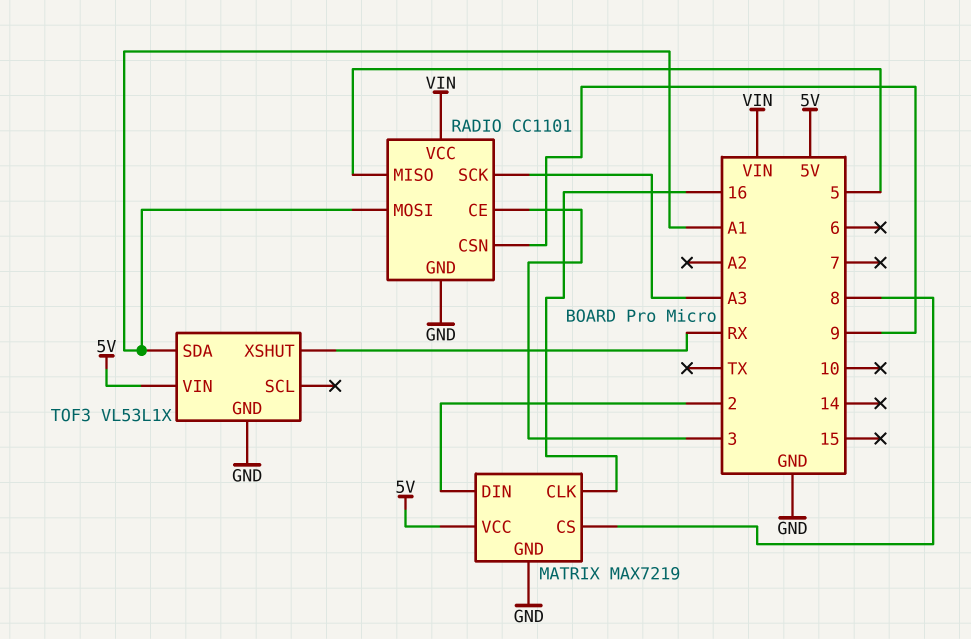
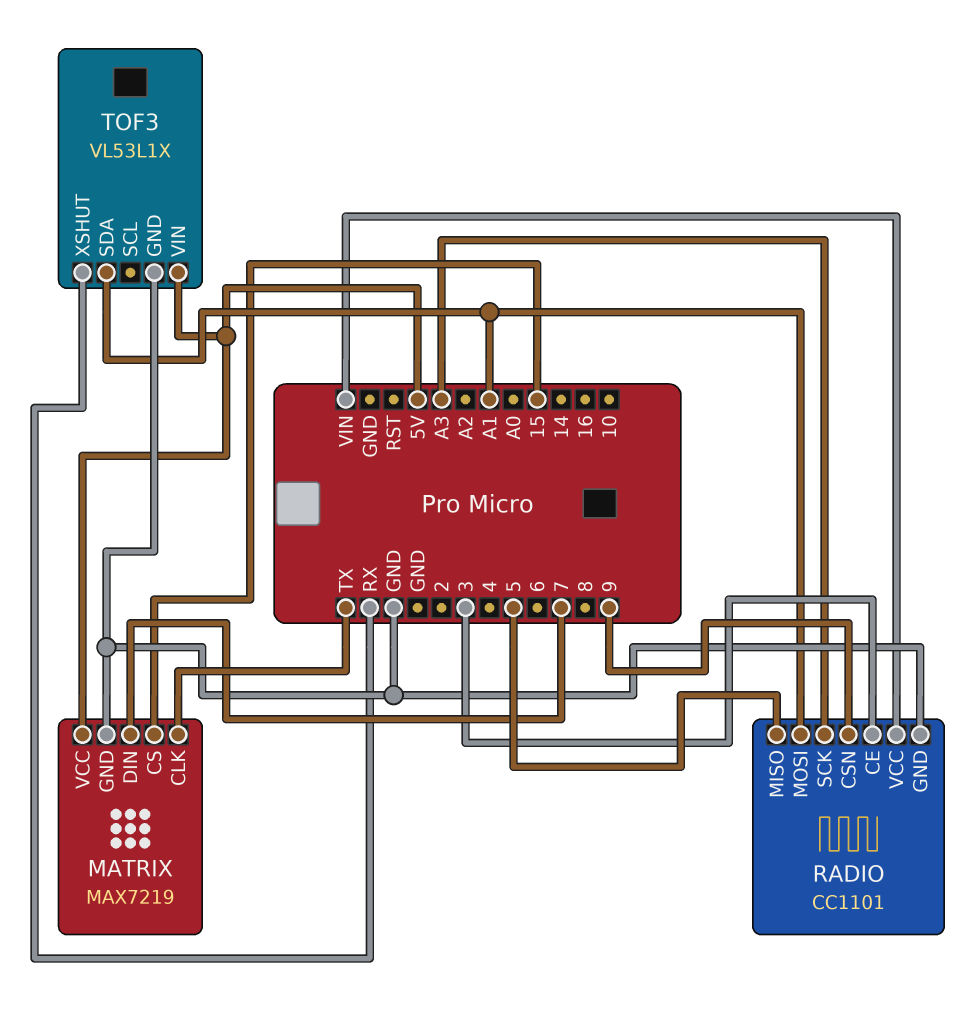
MATRIX pin CLK: 16 -> TX
MATRIX pin CS: 8 -> 15
MATRIX pin DIN: 2 -> 7

